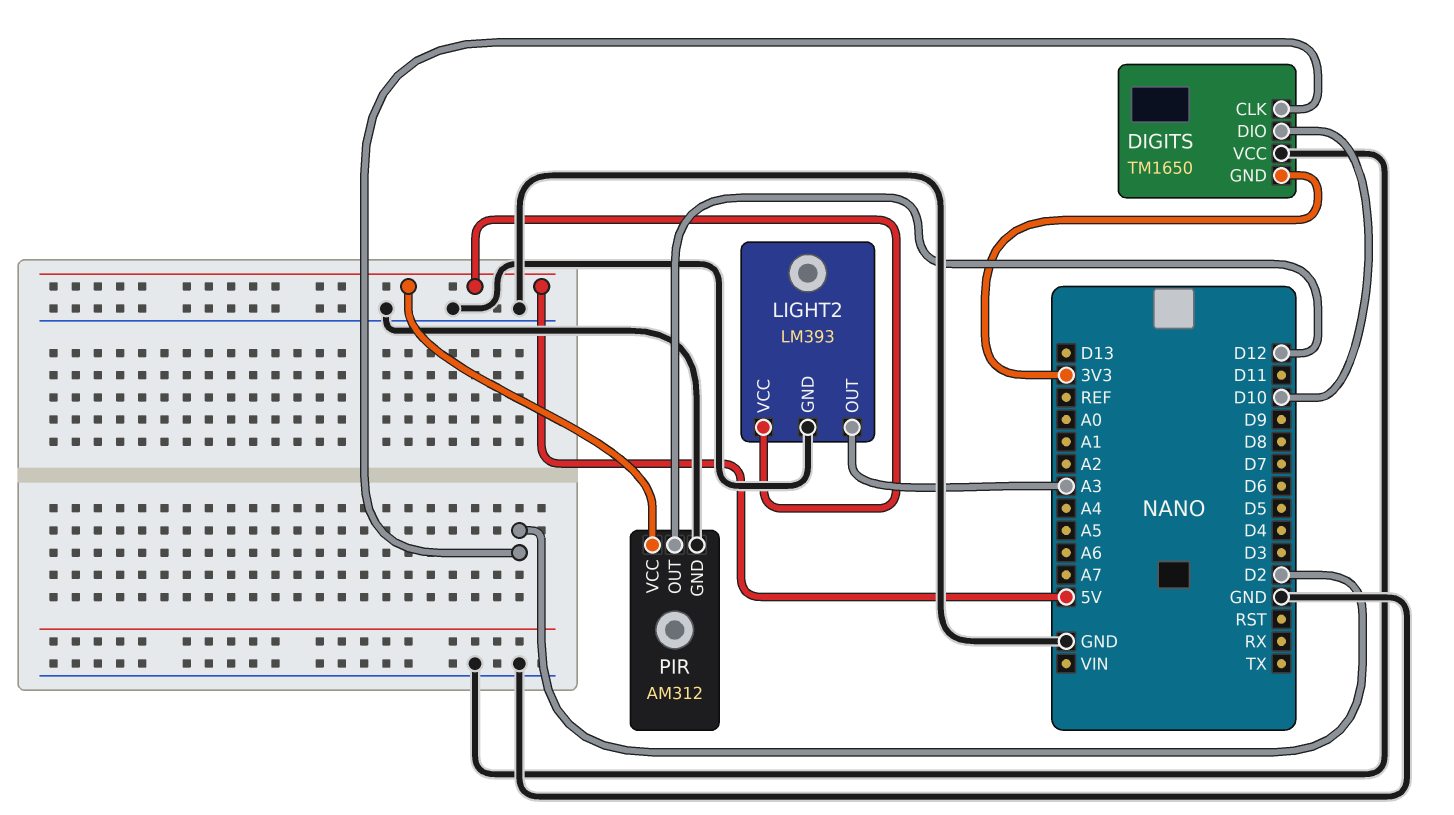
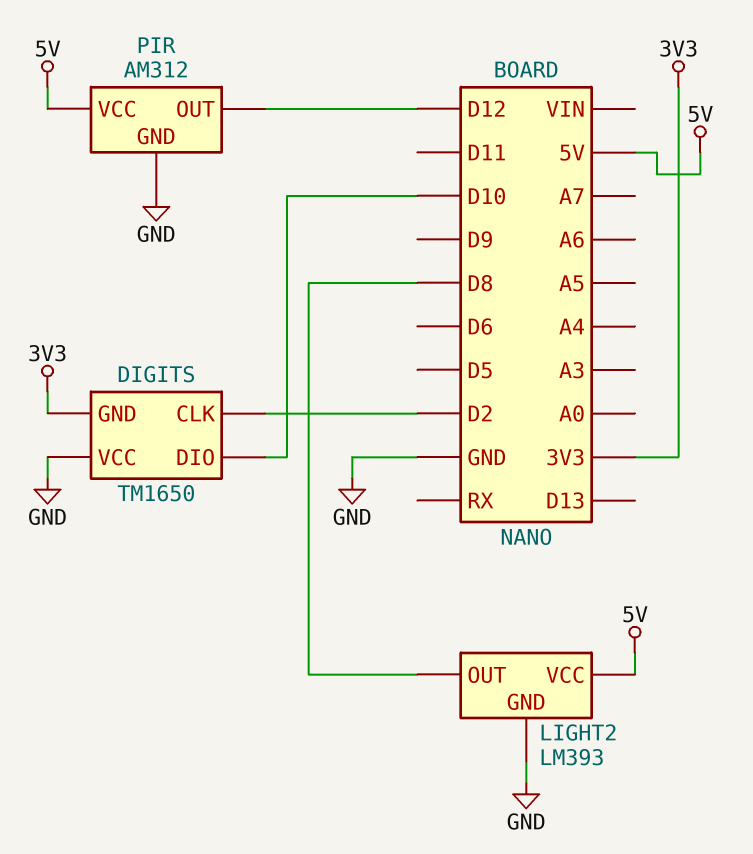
LIGHT2 pin OUT: A3 -> D8

